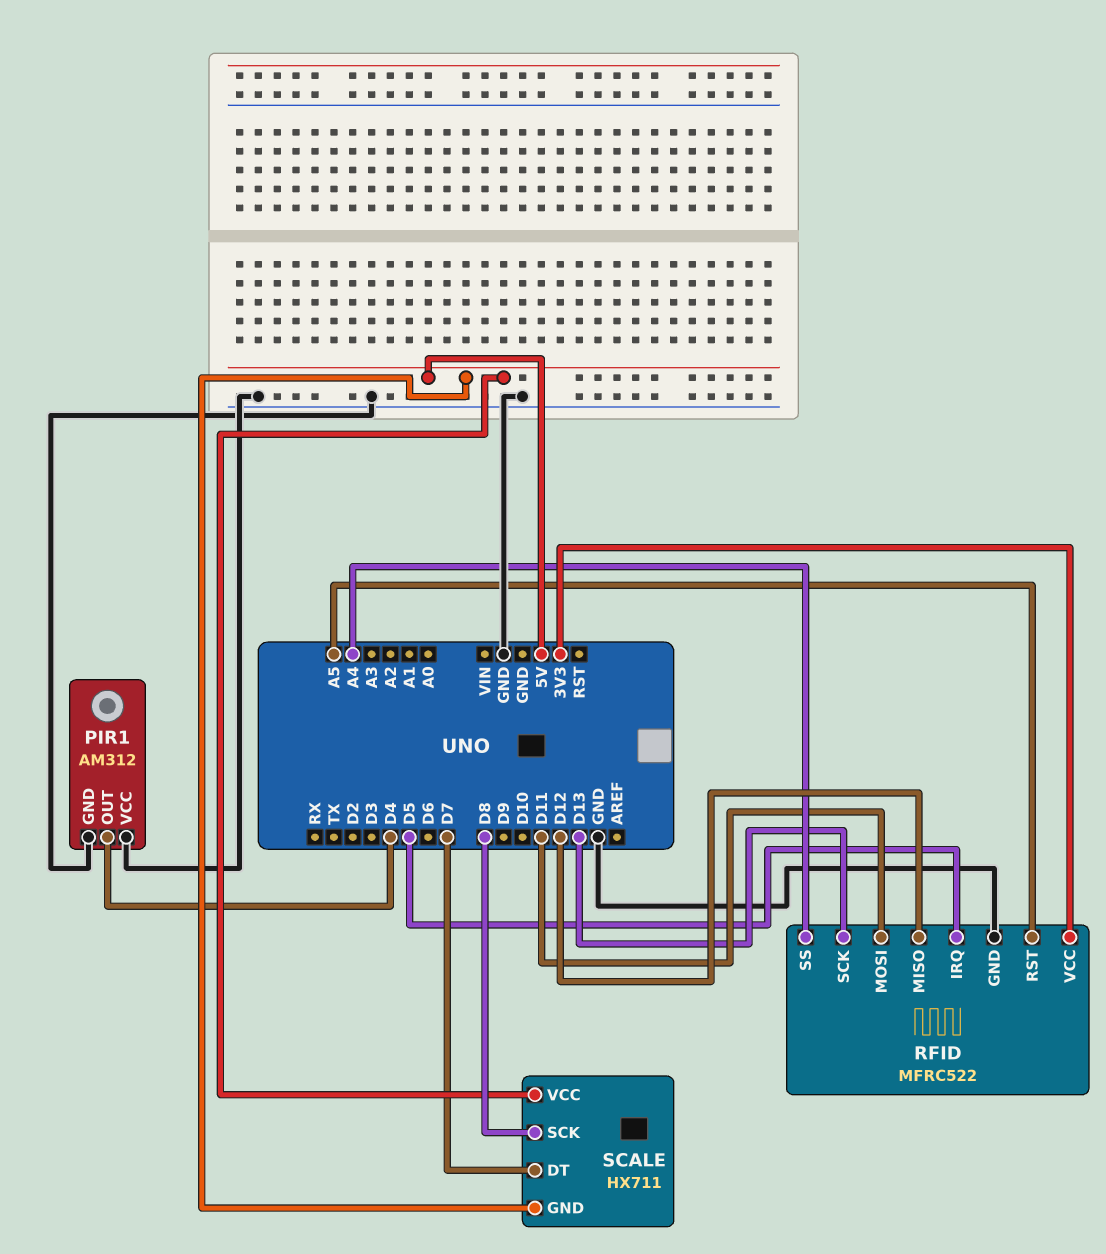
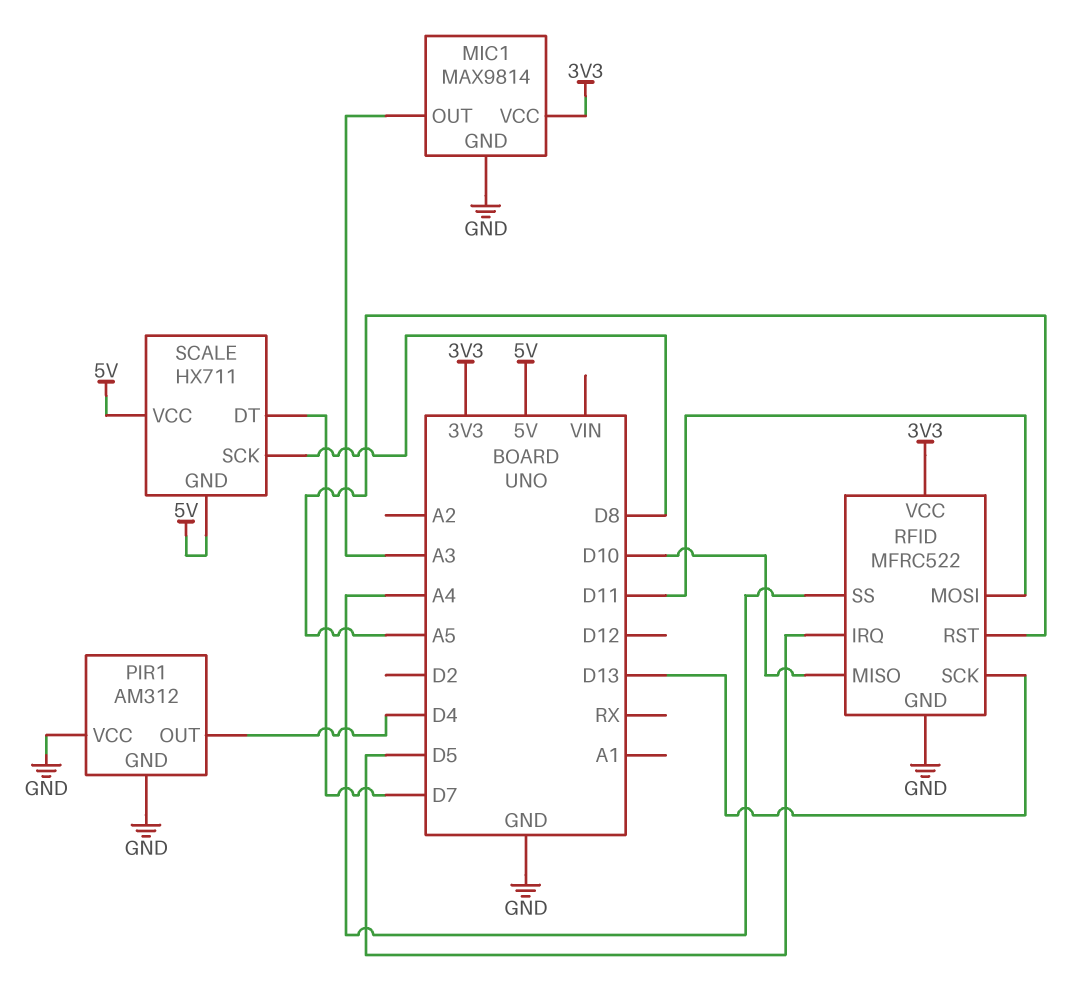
MIC1: none -> MAX9814
MIC1 pin GND: none -> GND
MIC1 pin OUT: none -> A3
MIC1 pin VCC: none -> 3V3
RFID pin MISO: D12 -> D10

